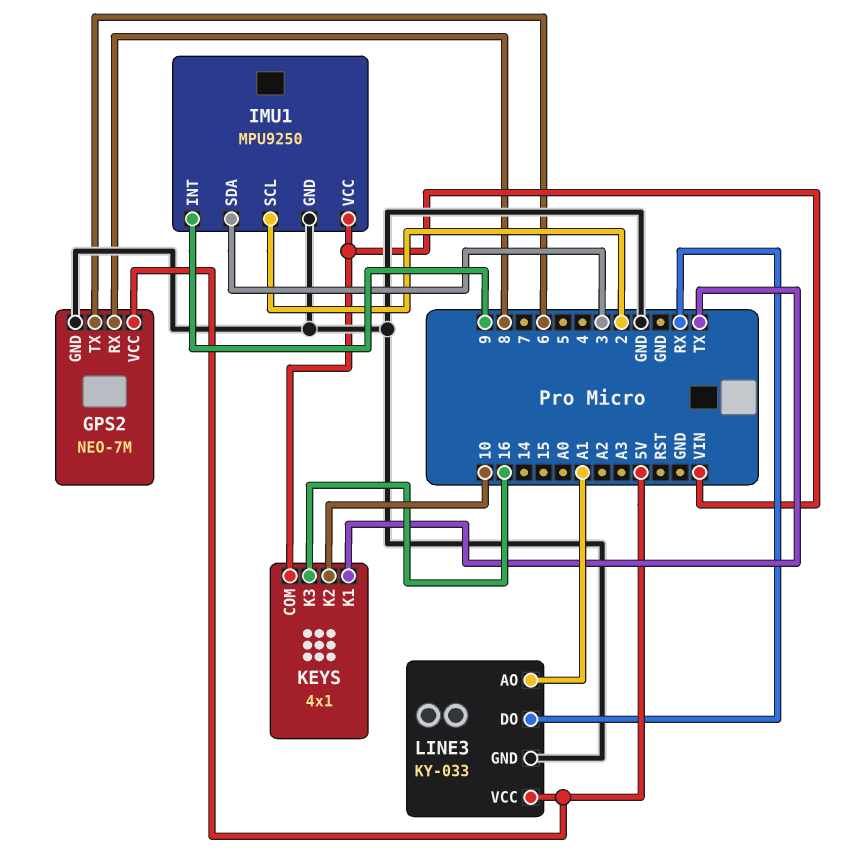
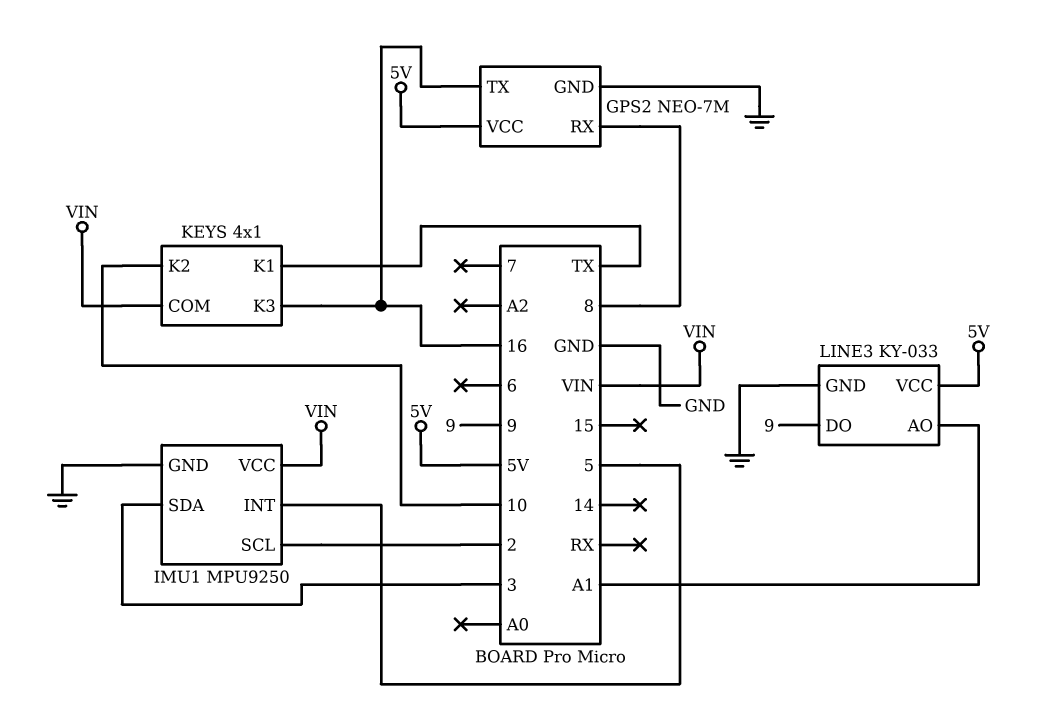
GPS2 pin TX: 6 -> 16
IMU1 pin INT: 9 -> 5
LINE3 pin DO: RX -> 9

